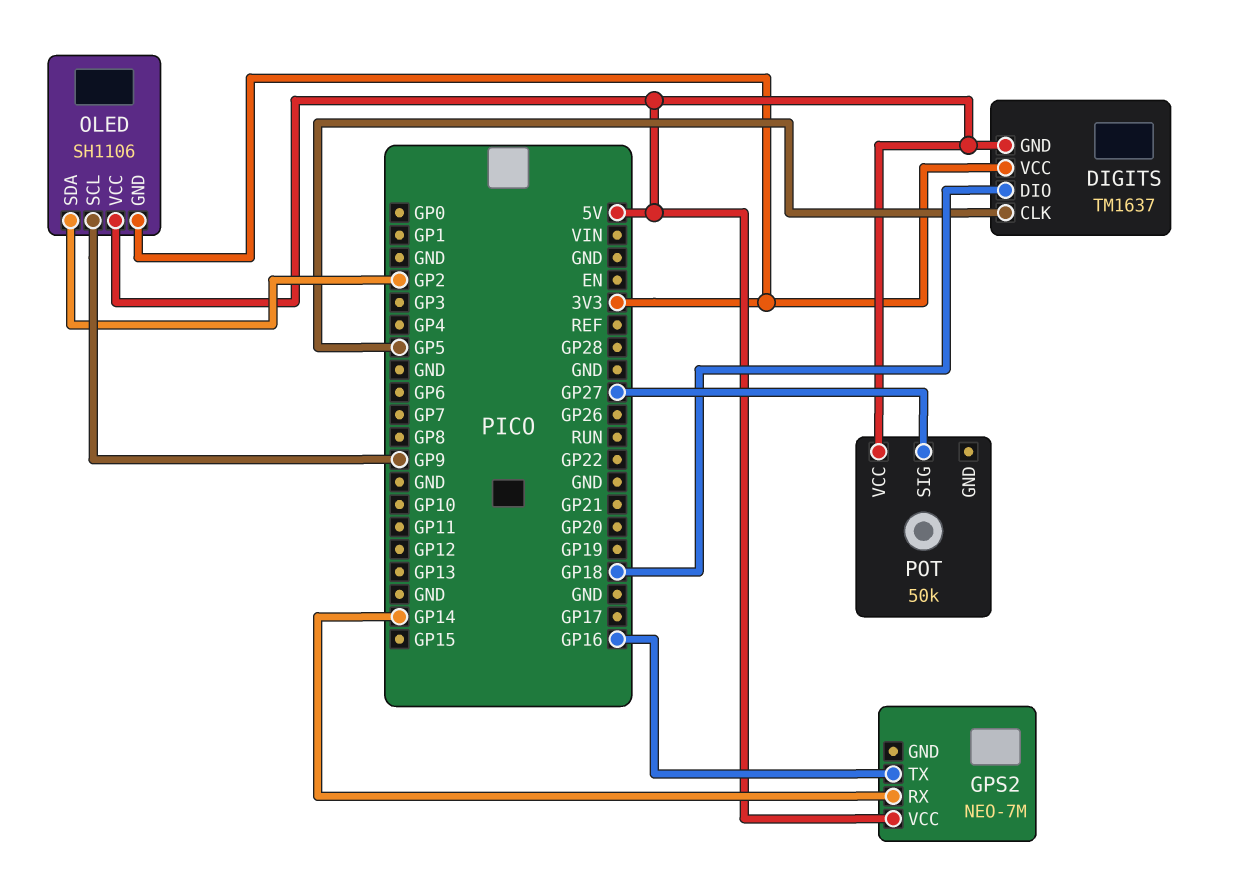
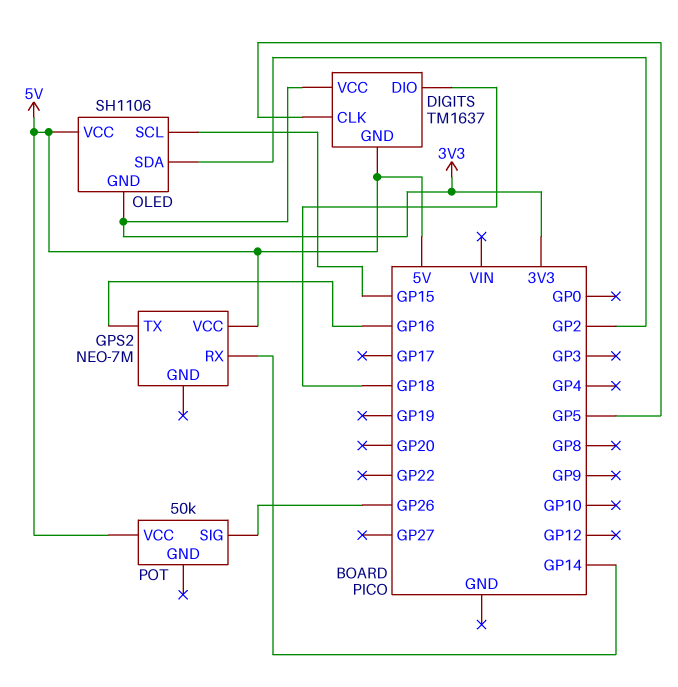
OLED pin SCL: GP9 -> GP15
POT pin SIG: GP27 -> GP26

